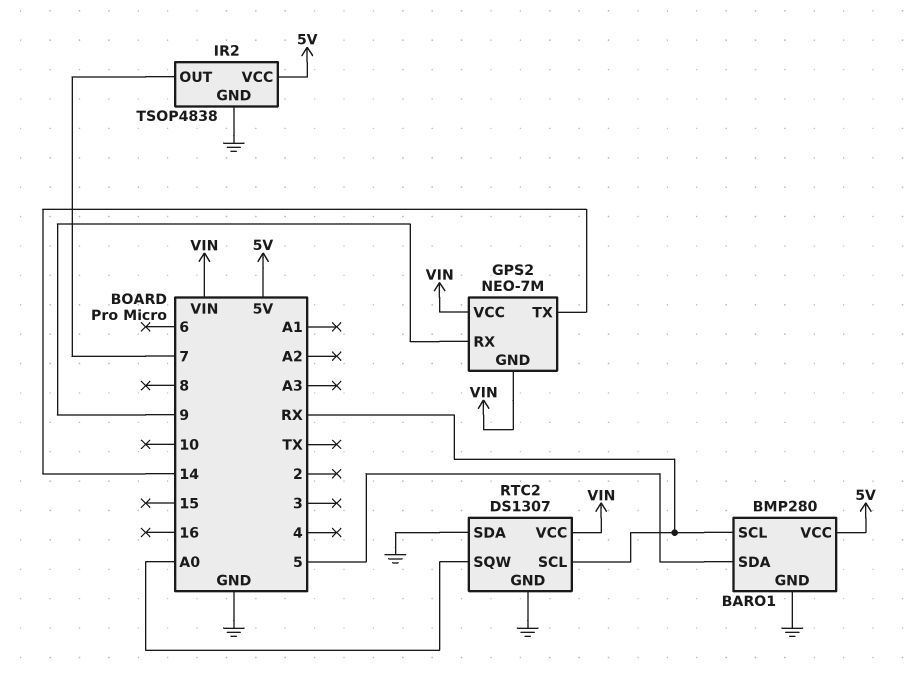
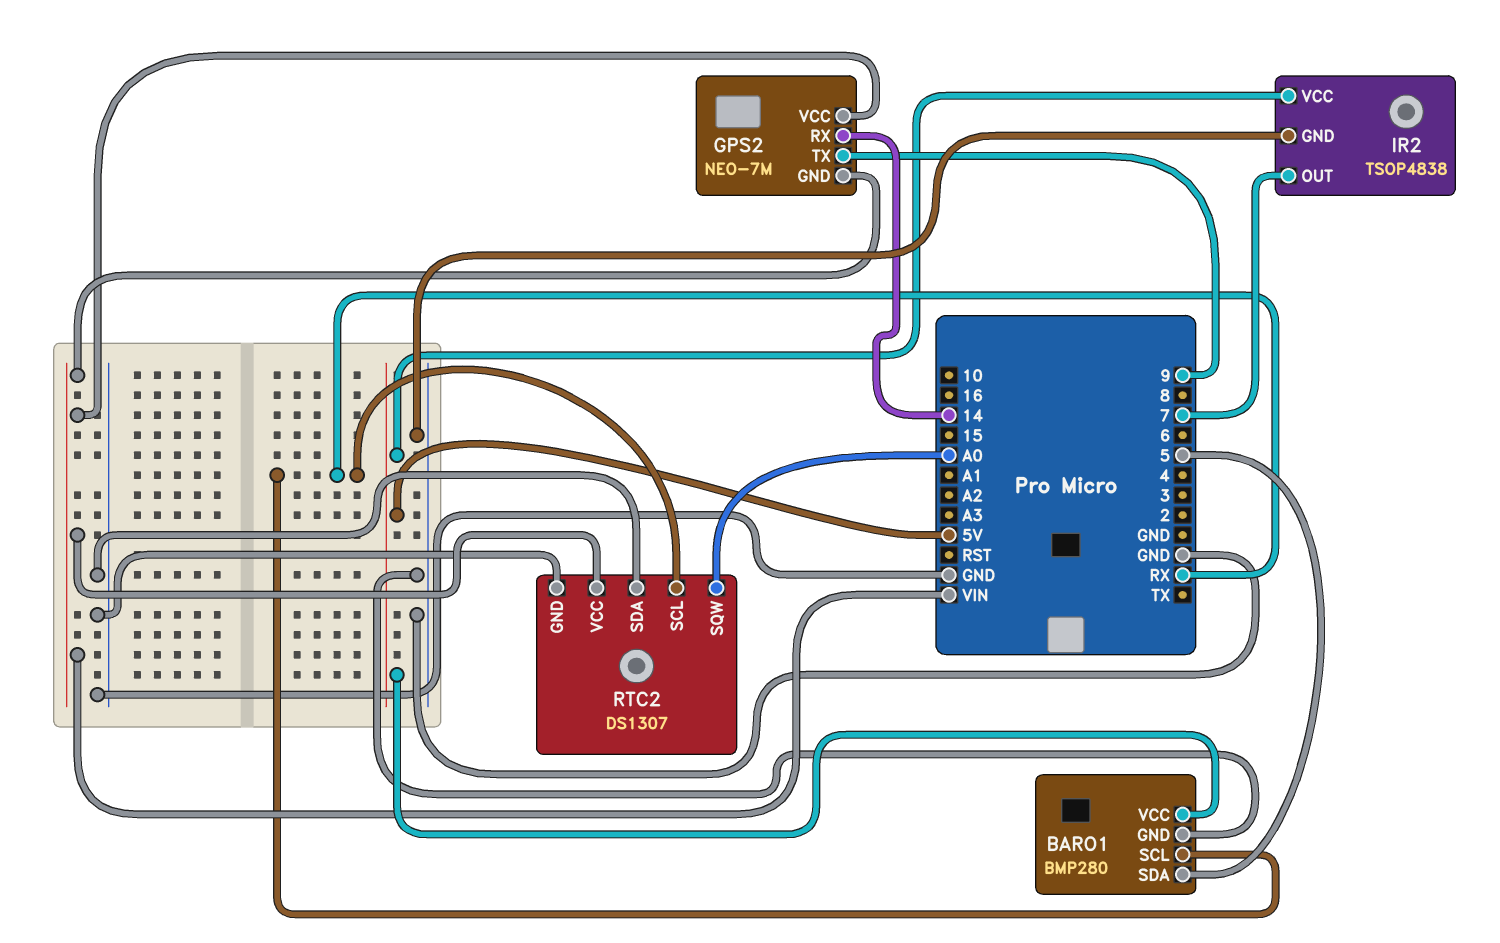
GPS2 pin RX: 9 -> 14
GPS2 pin TX: 14 -> 9

